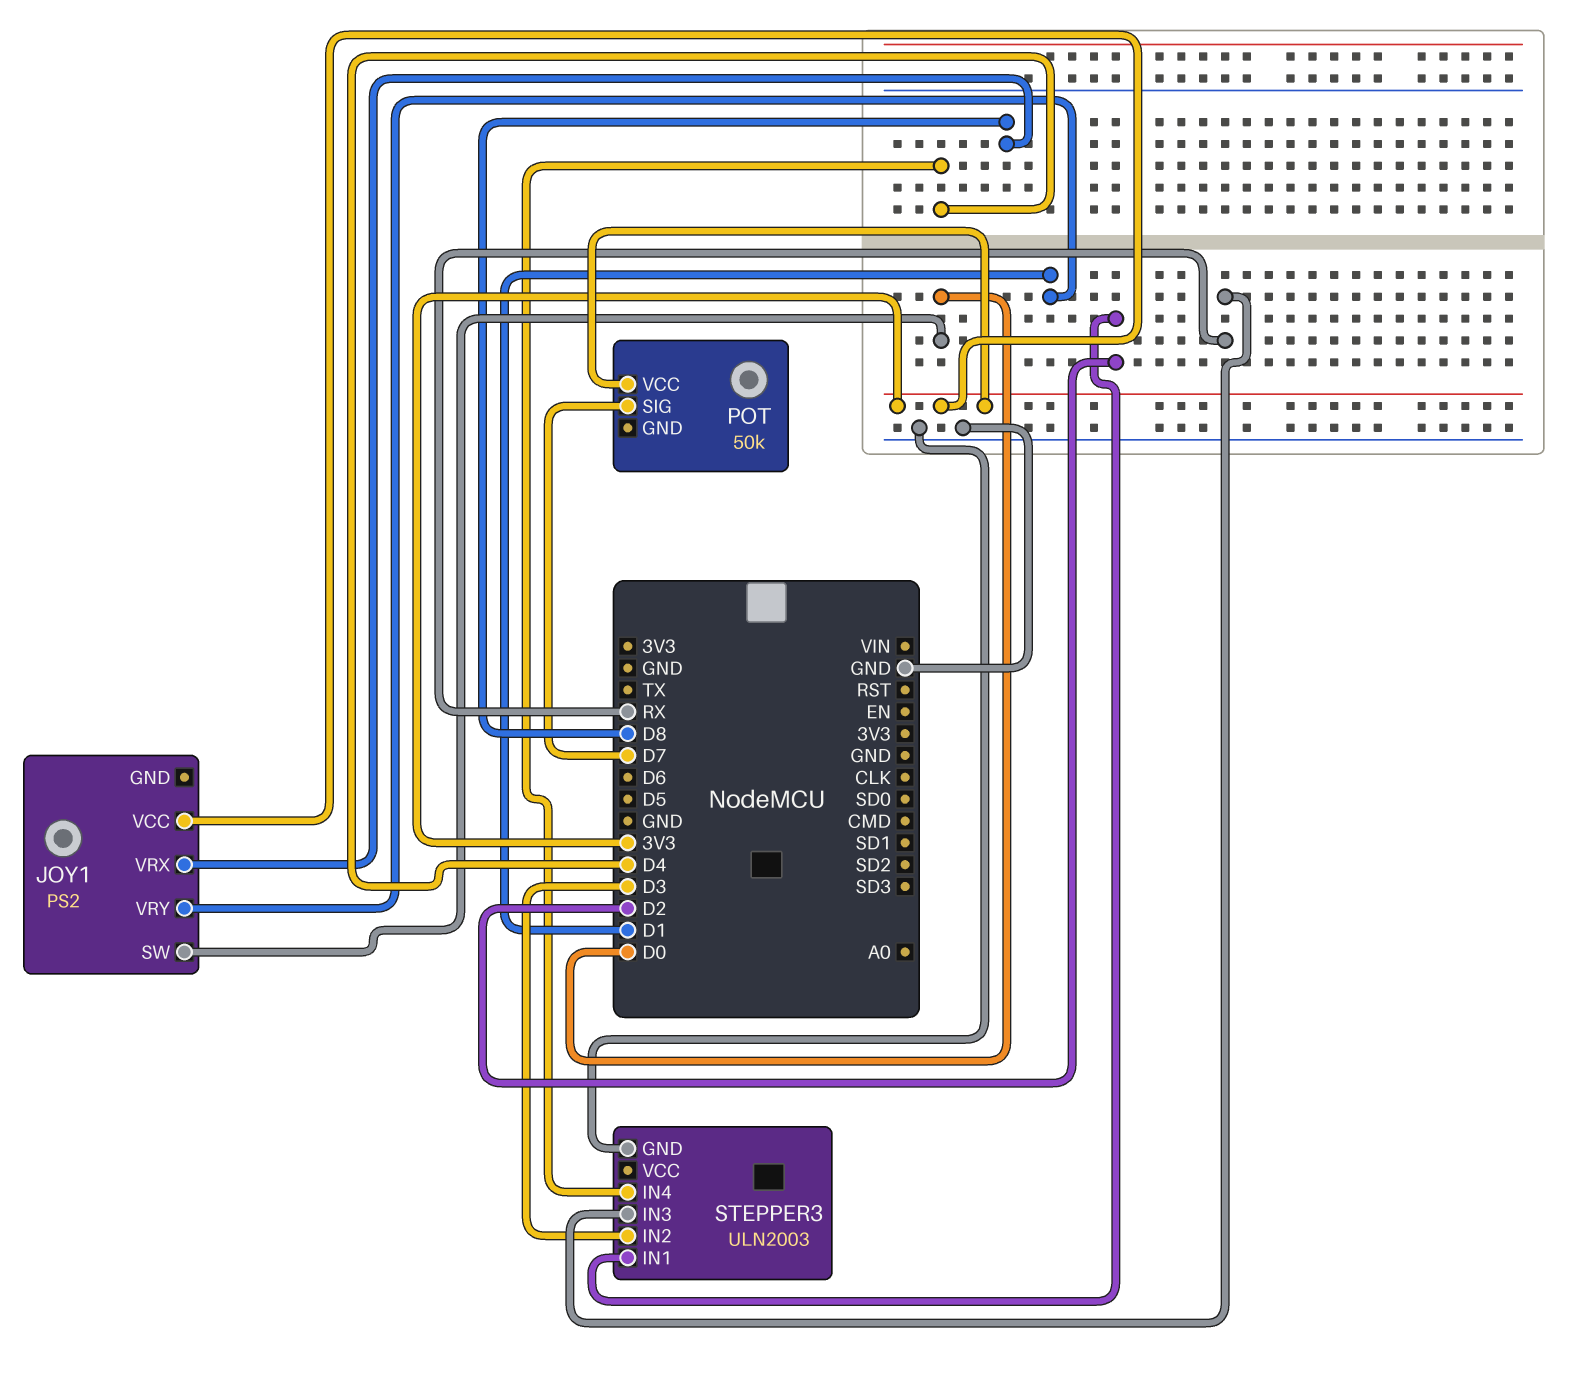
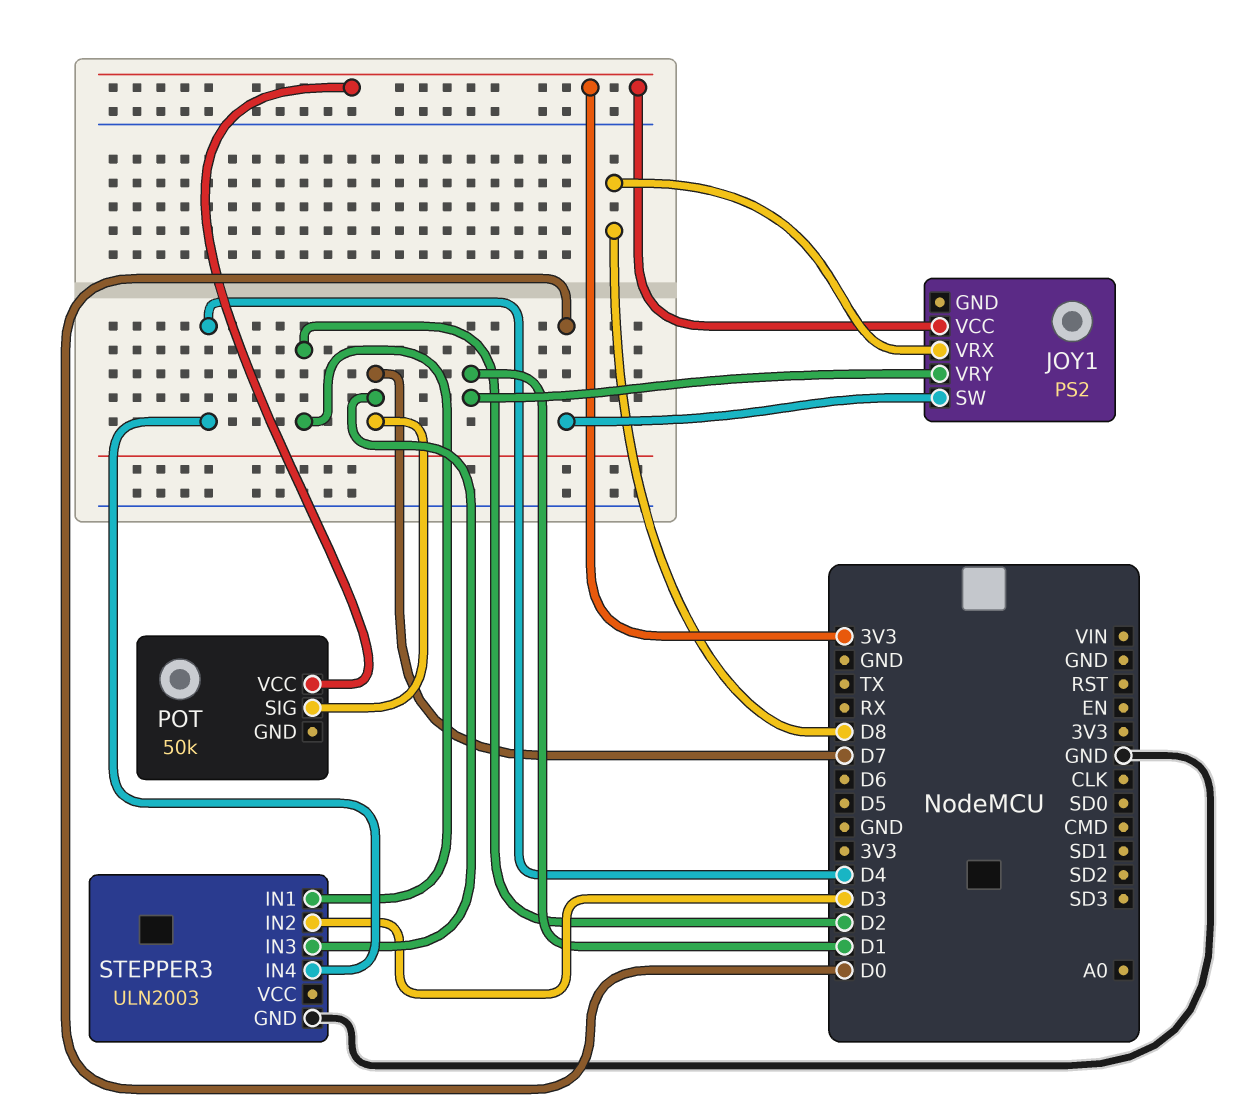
STEPPER3 pin IN3: RX -> D7

